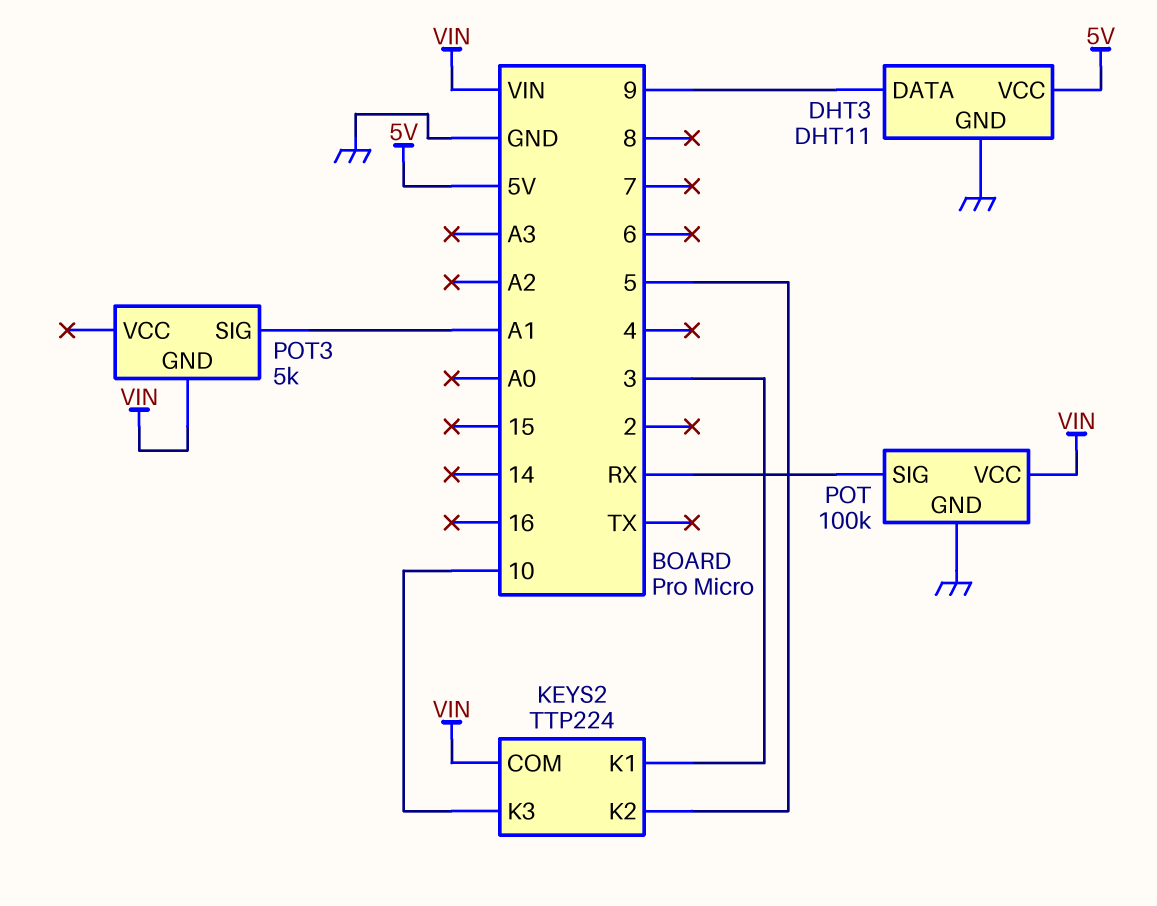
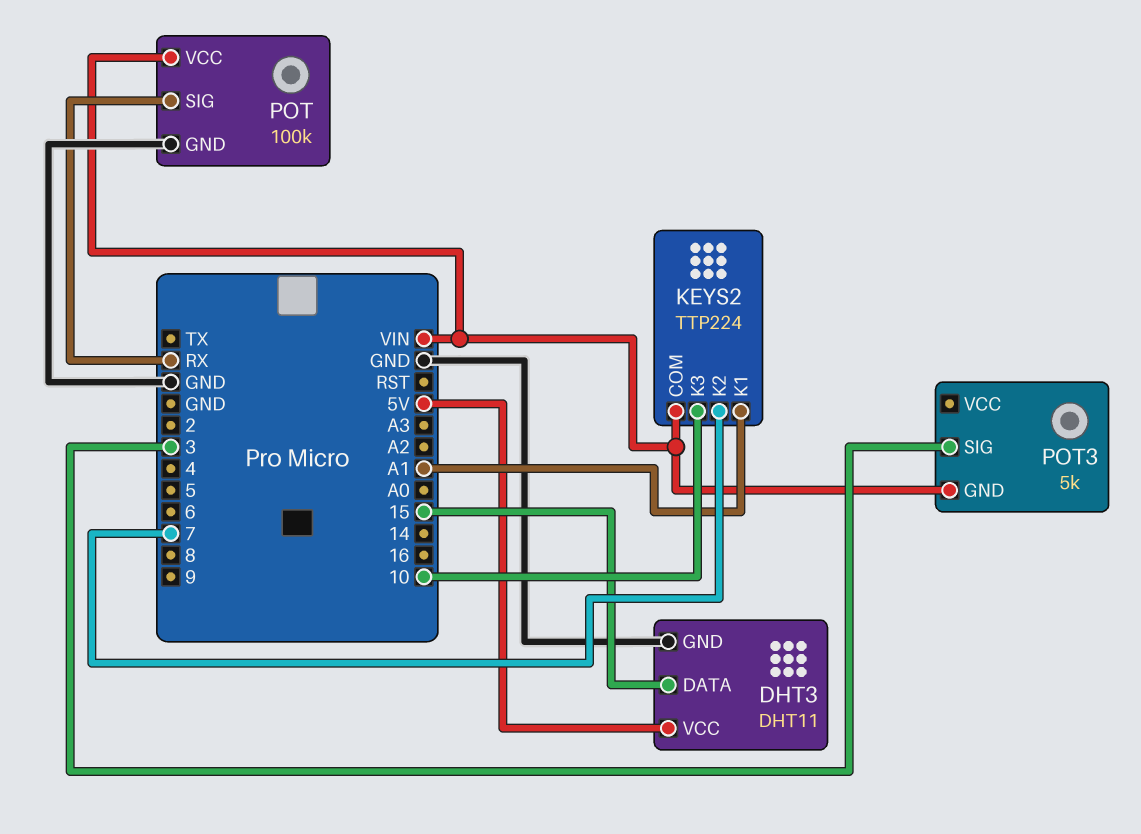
DHT3 pin DATA: 9 -> 15
KEYS2 pin K1: 3 -> A1
KEYS2 pin K2: 5 -> 7
POT3 pin SIG: A1 -> 3

